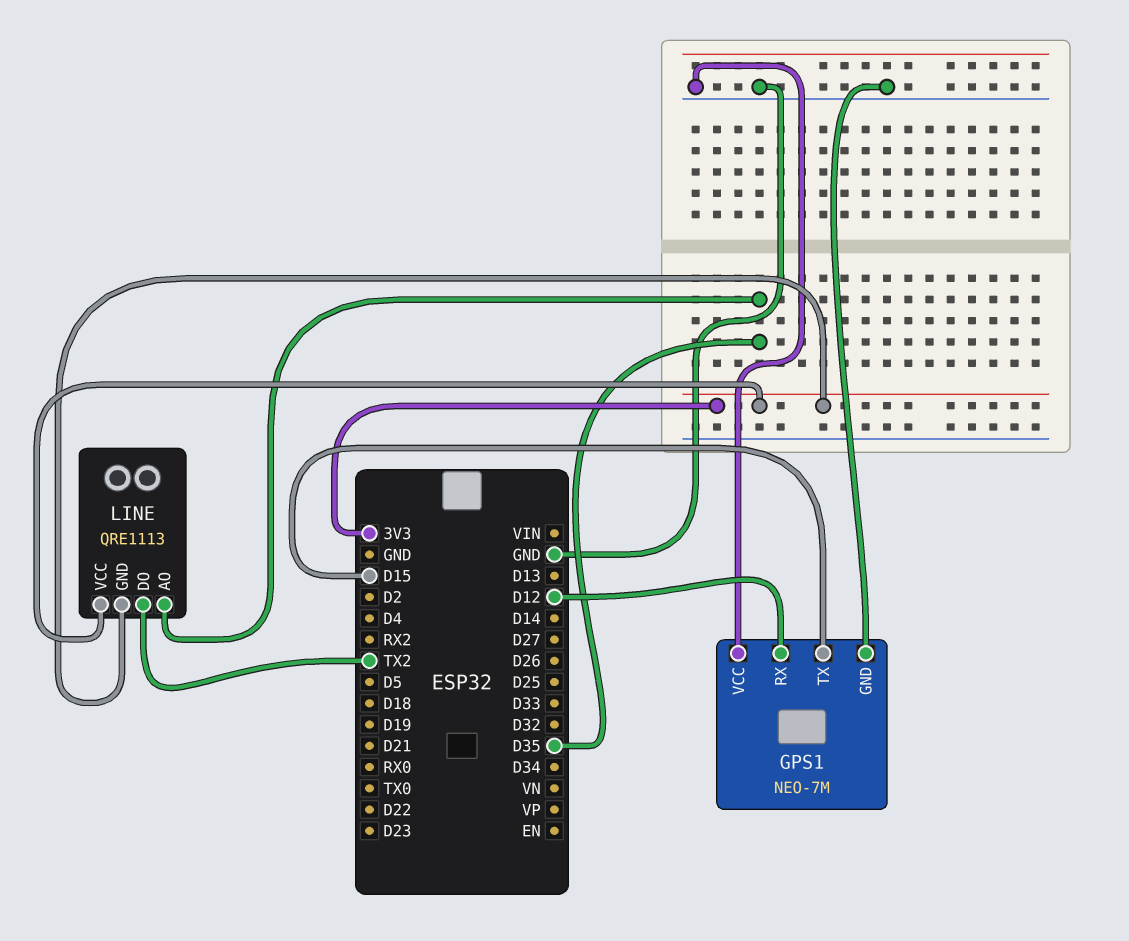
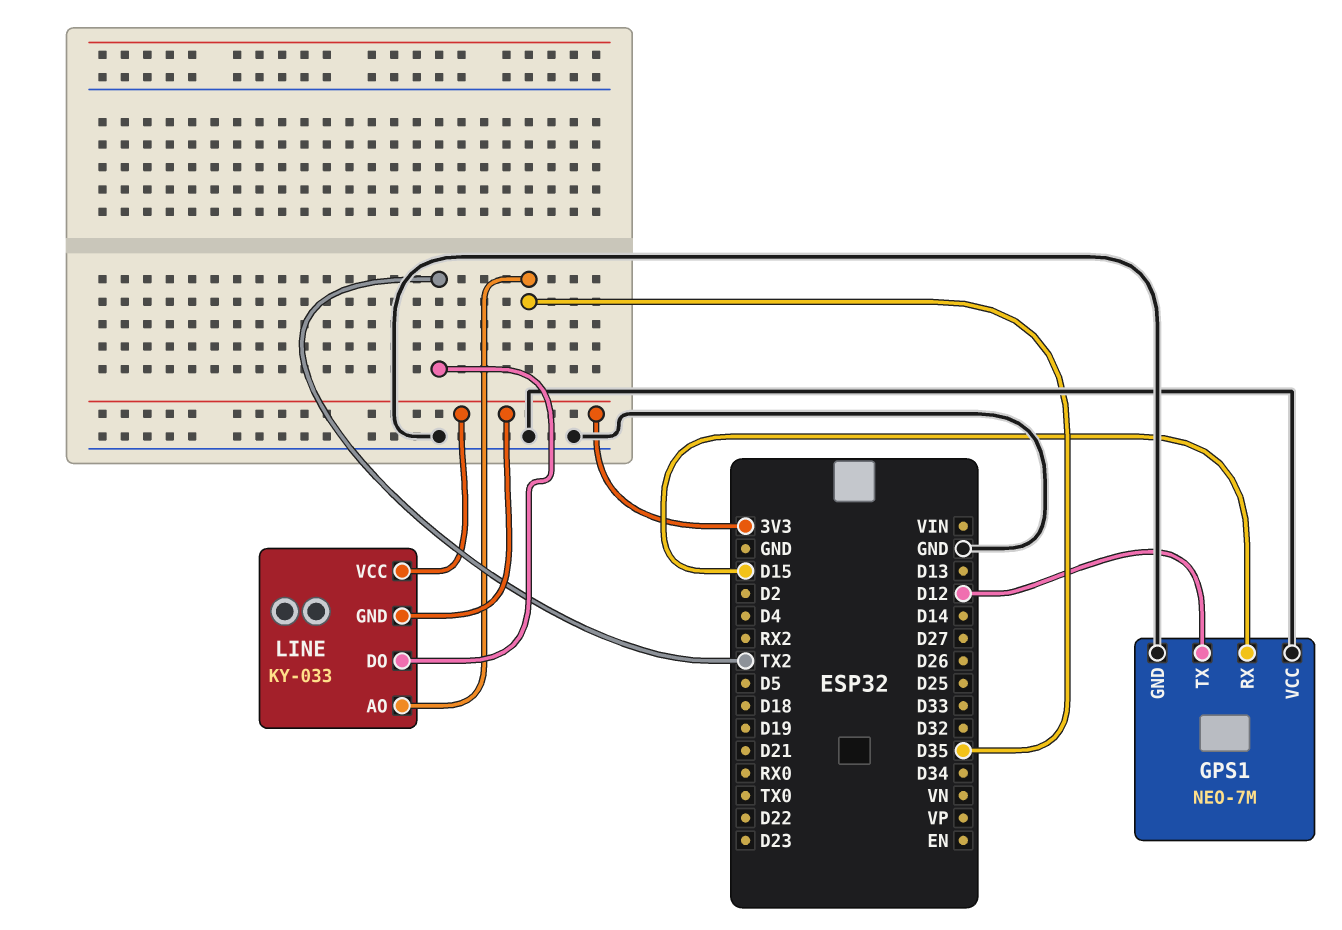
GPS1 pin RX: D12 -> D15
GPS1 pin TX: D15 -> D12
LINE: QRE1113 -> KY-033

